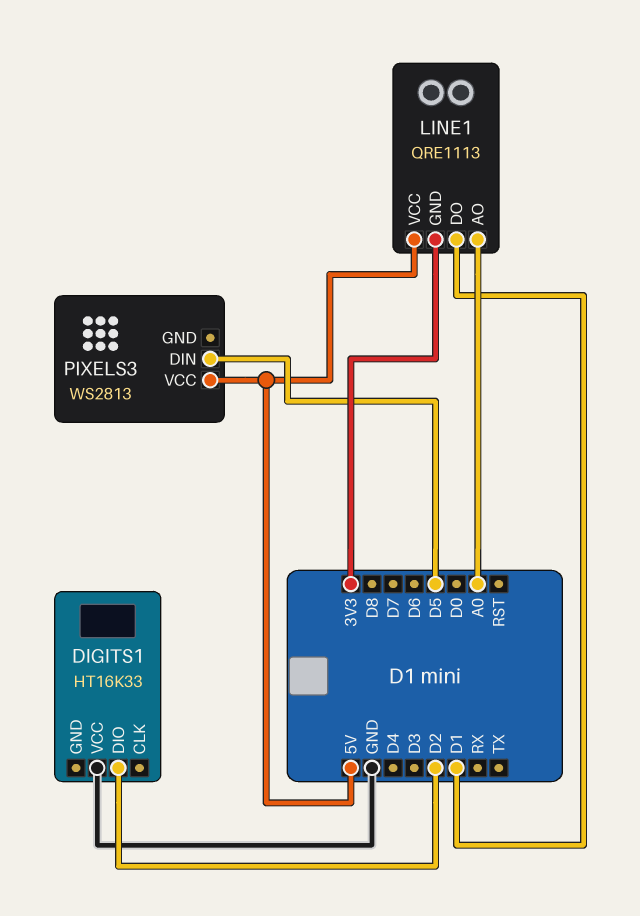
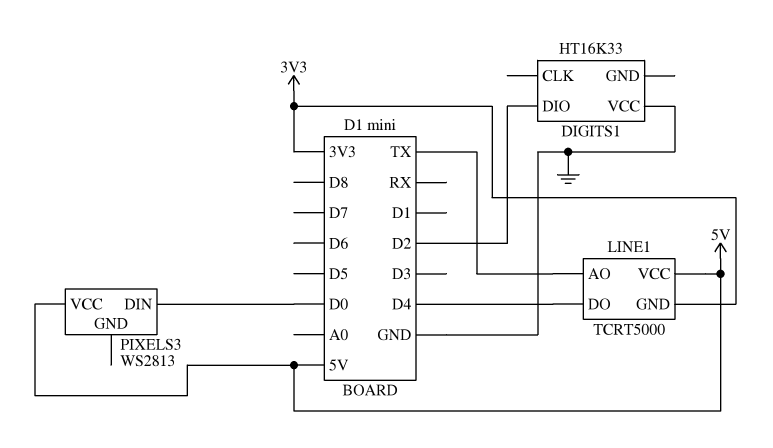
LINE1: QRE1113 -> TCRT5000
LINE1 pin AO: A0 -> TX
LINE1 pin DO: D1 -> D4
PIXELS3 pin DIN: D5 -> D0

